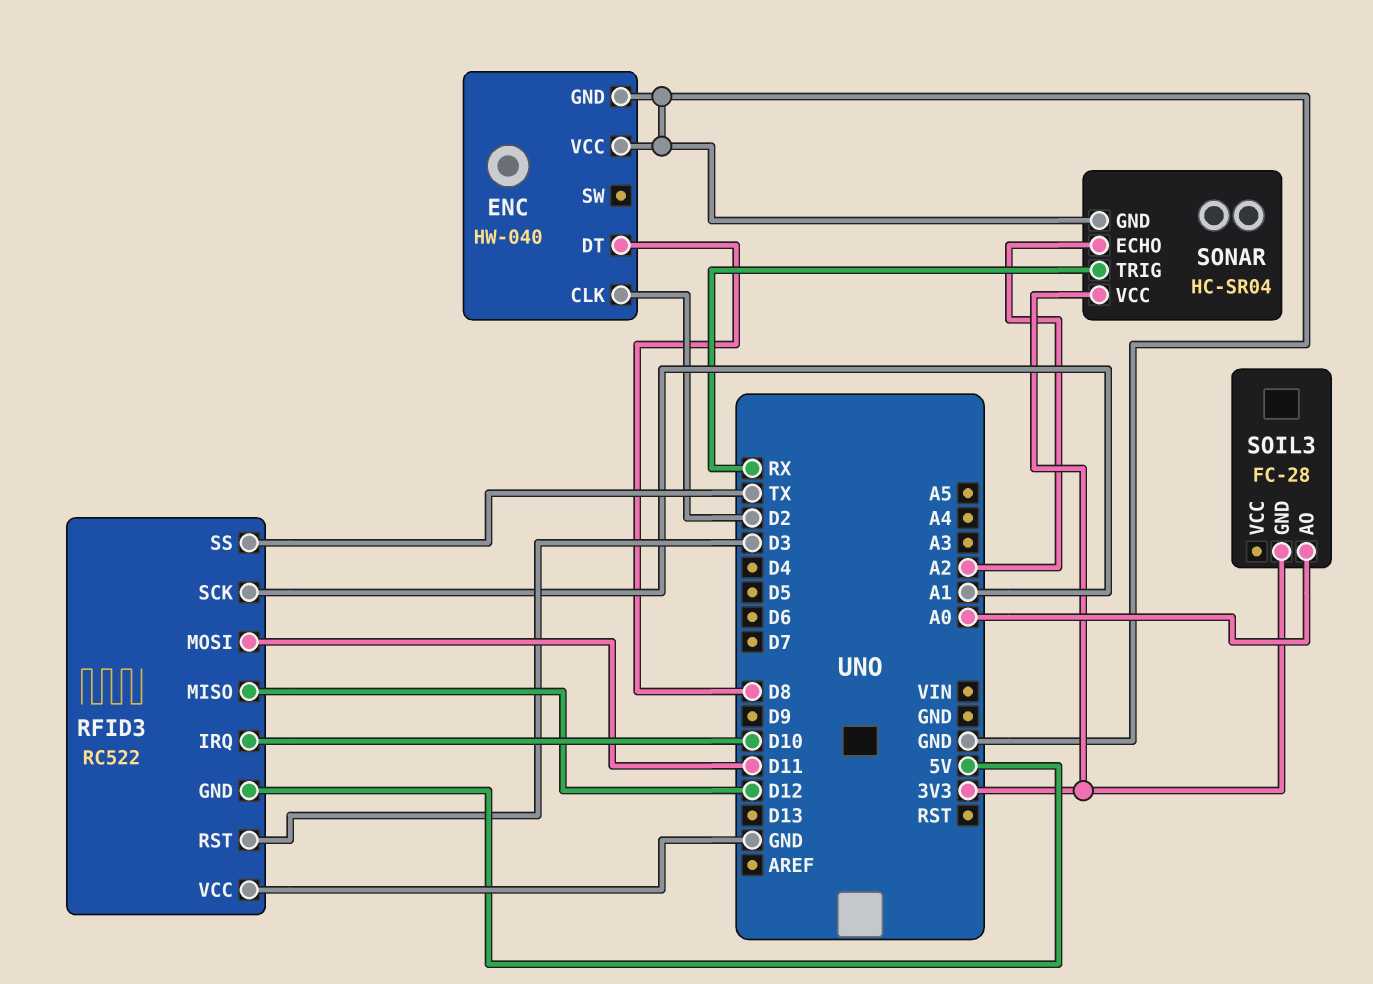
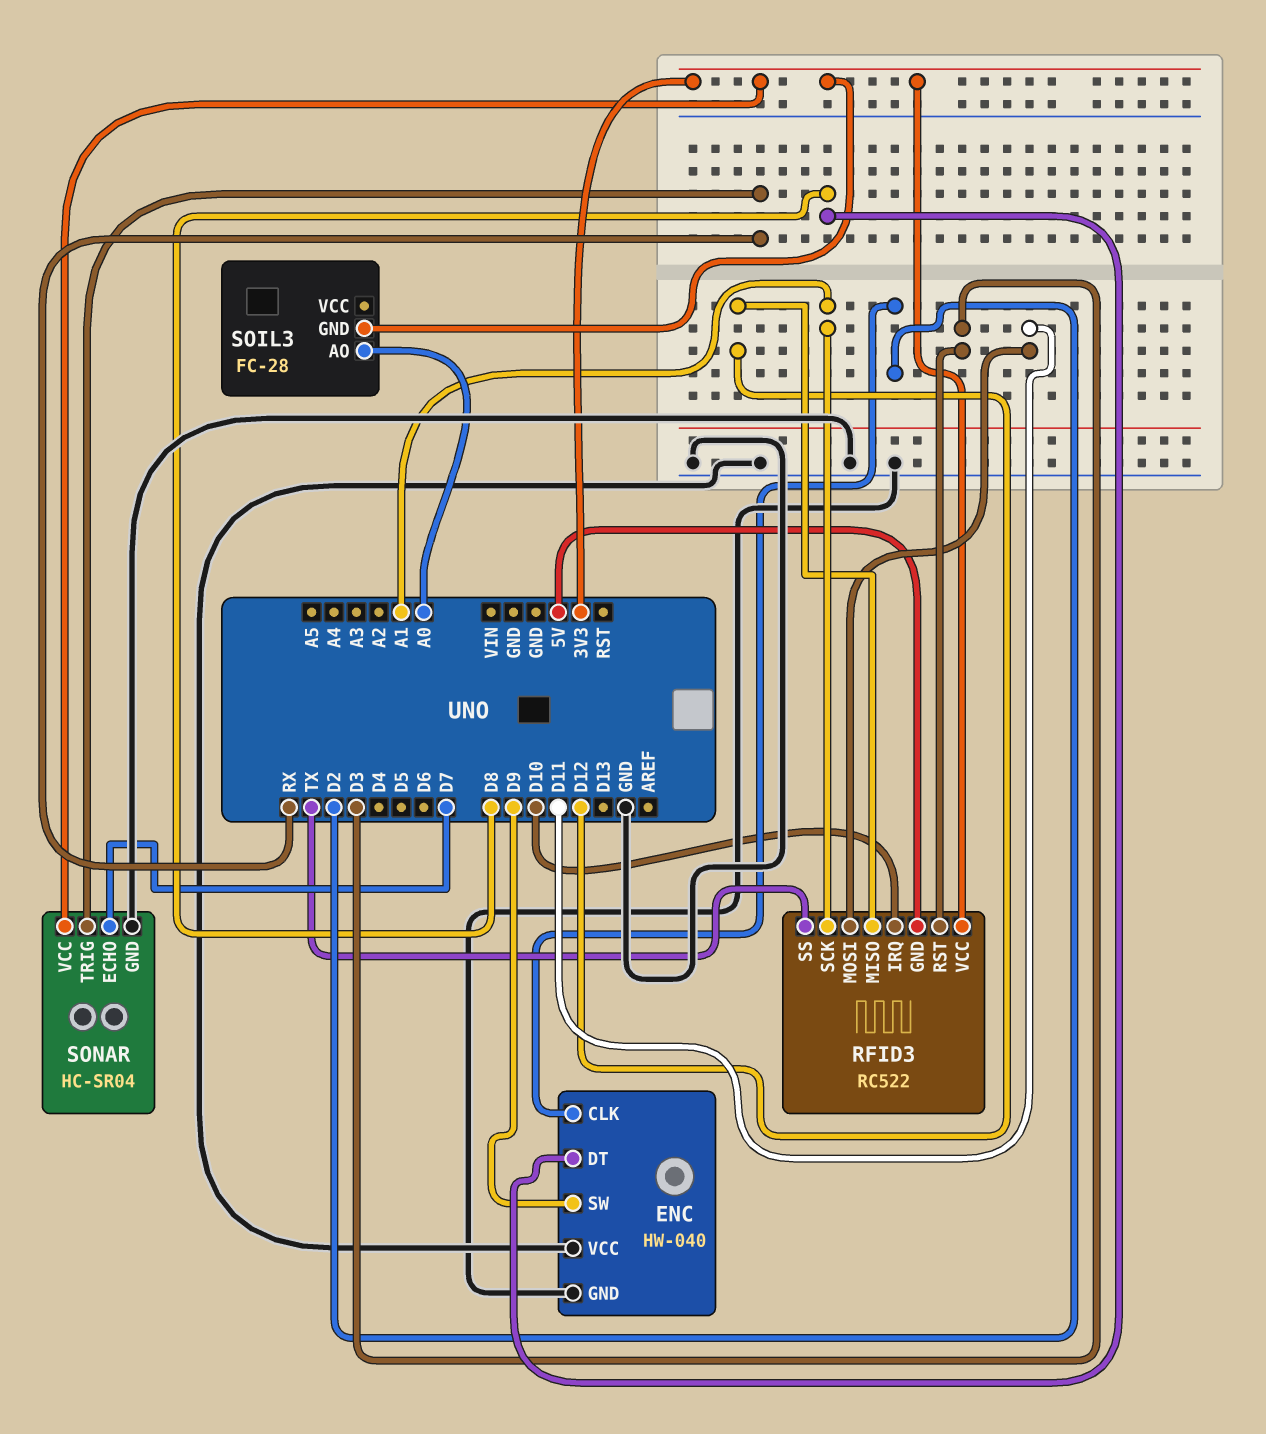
ENC pin SW: none -> D9
RFID3 pin VCC: GND -> 3V3
SONAR pin ECHO: A2 -> D7

